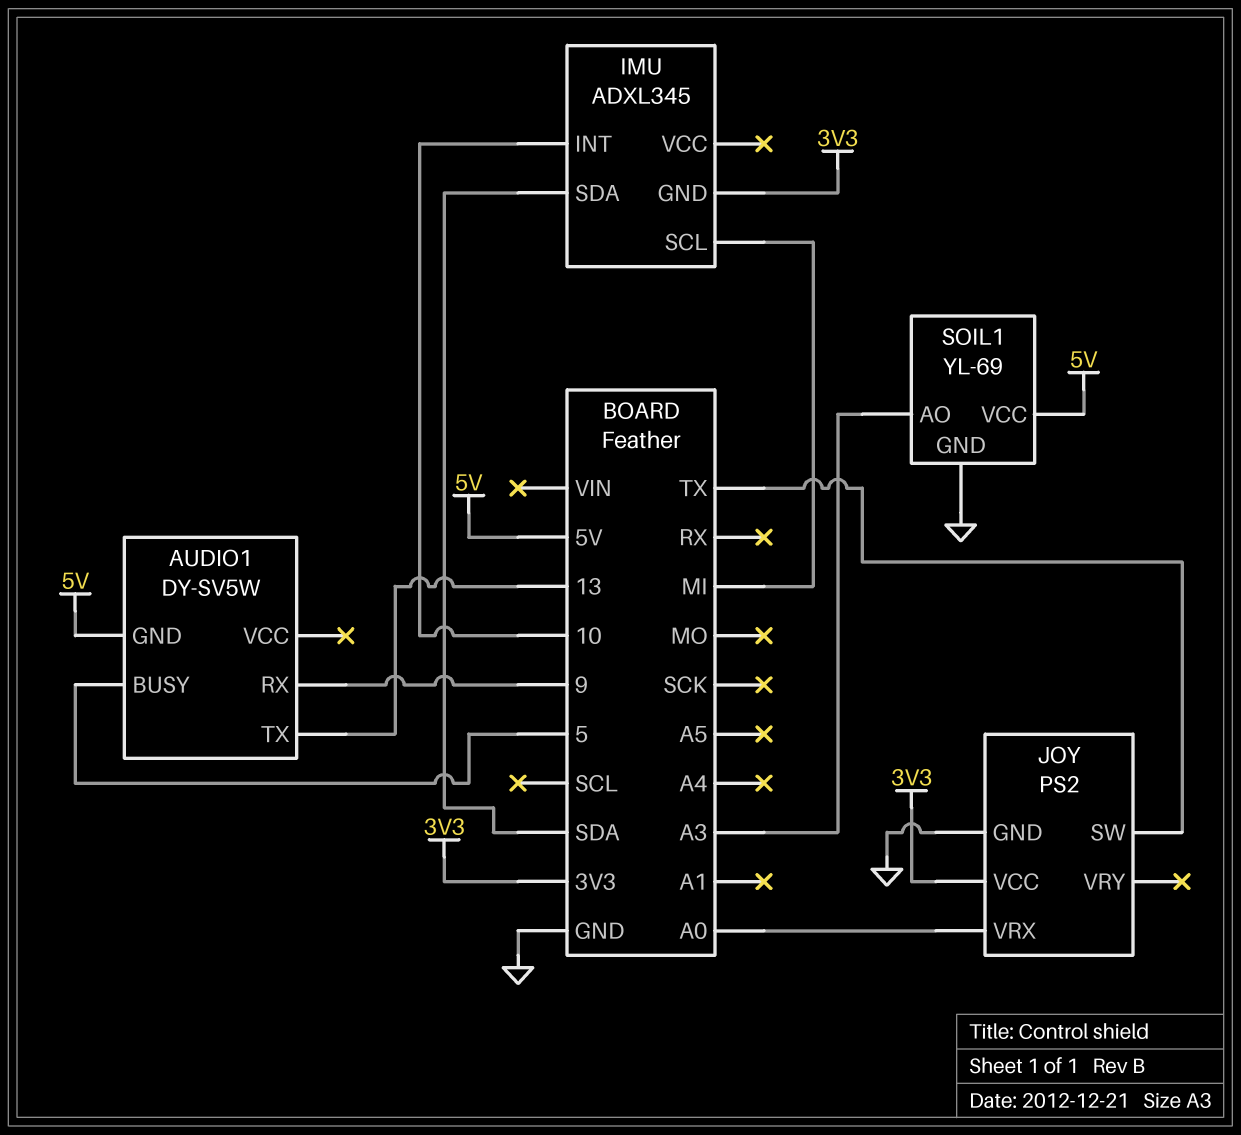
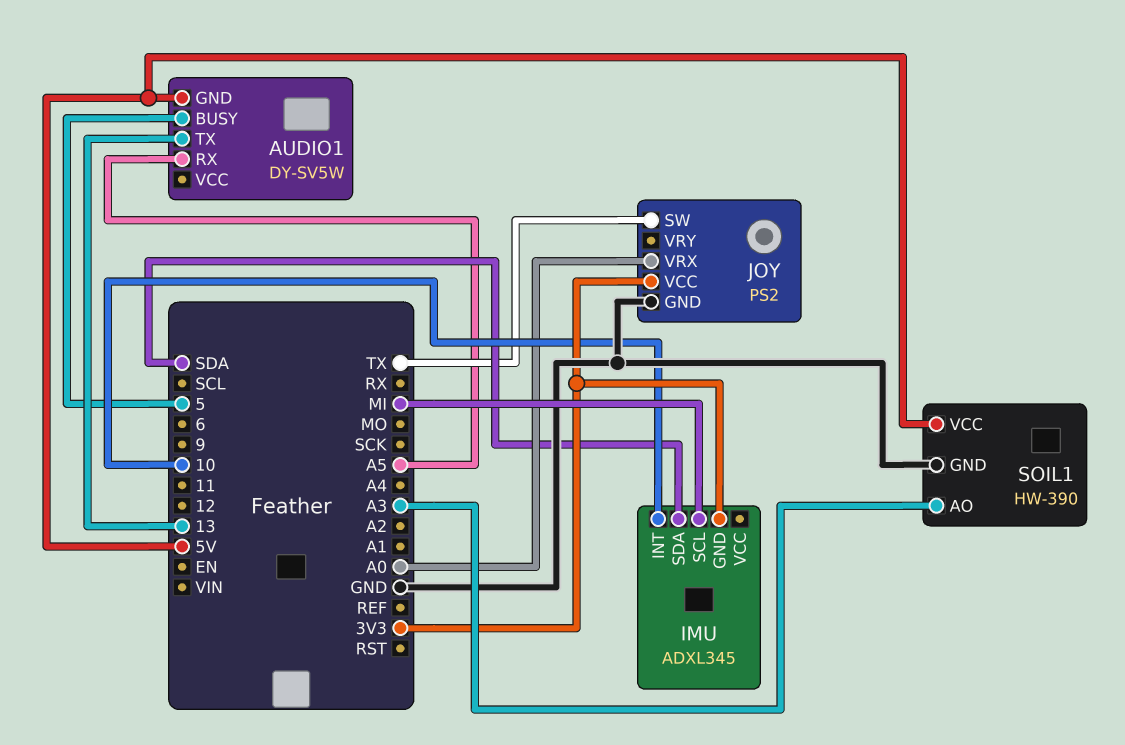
AUDIO1 pin RX: 9 -> A5
SOIL1: YL-69 -> HW-390

